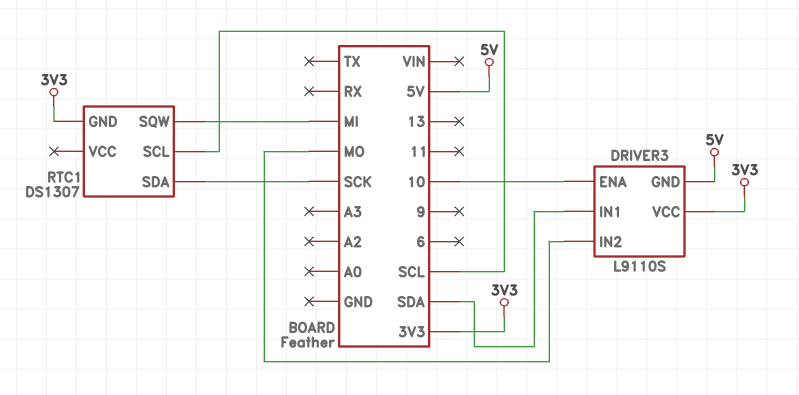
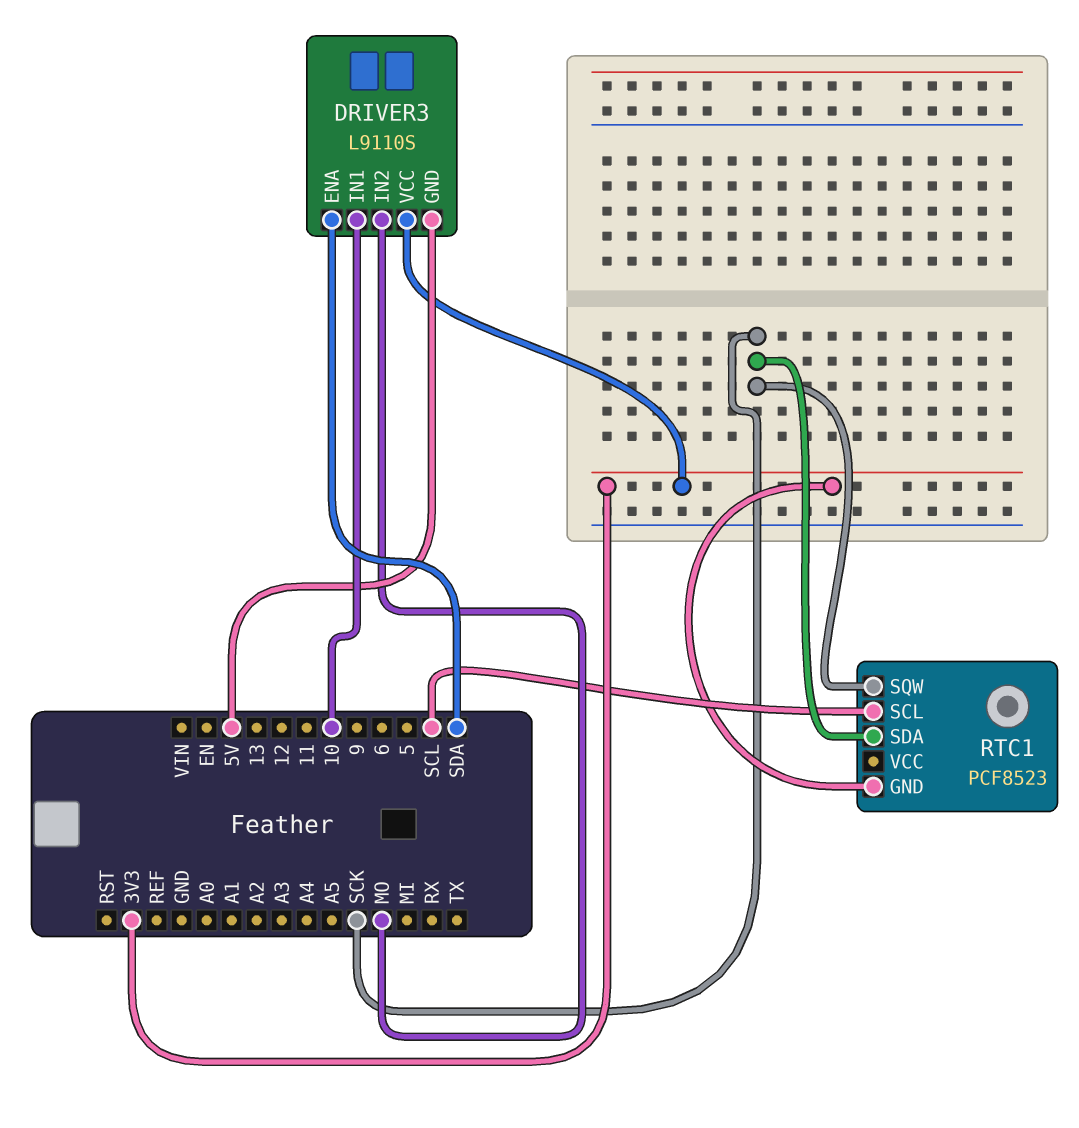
DRIVER3 pin ENA: 10 -> SDA
DRIVER3 pin IN1: SDA -> 10
RTC1: DS1307 -> PCF8523
RTC1 pin SQW: MI -> SCK

